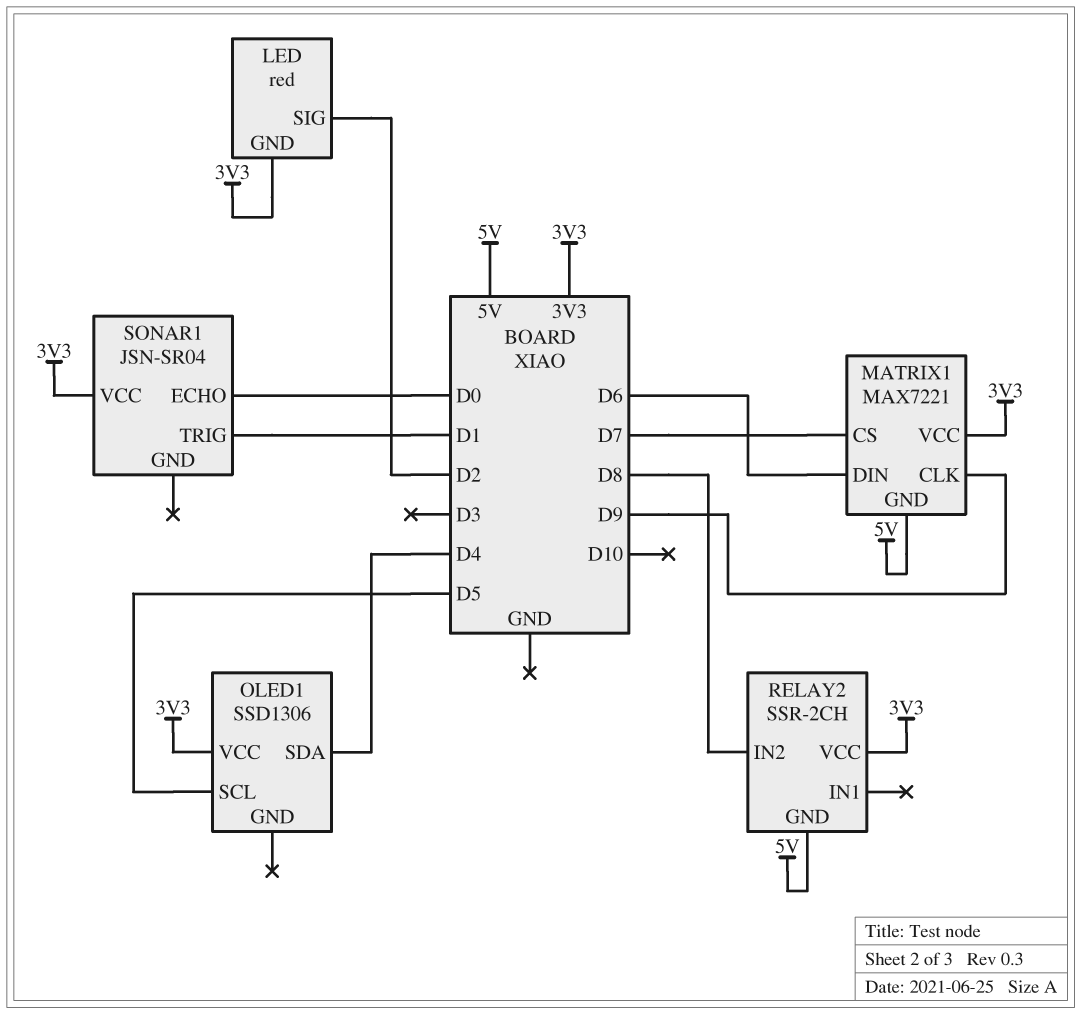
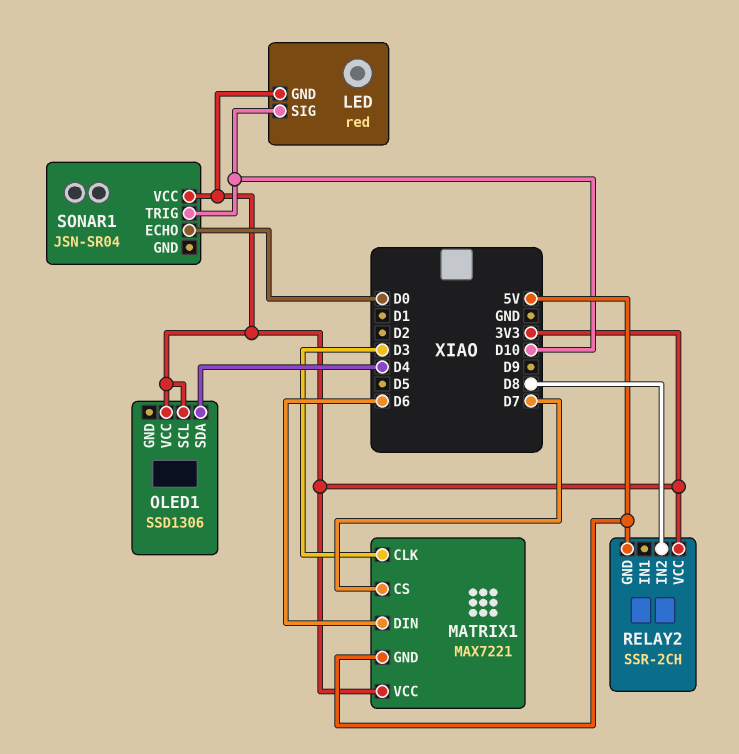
LED pin SIG: D2 -> D10
MATRIX1 pin CLK: D9 -> D3
OLED1 pin SCL: D5 -> 3V3
SONAR1 pin TRIG: D1 -> D10

